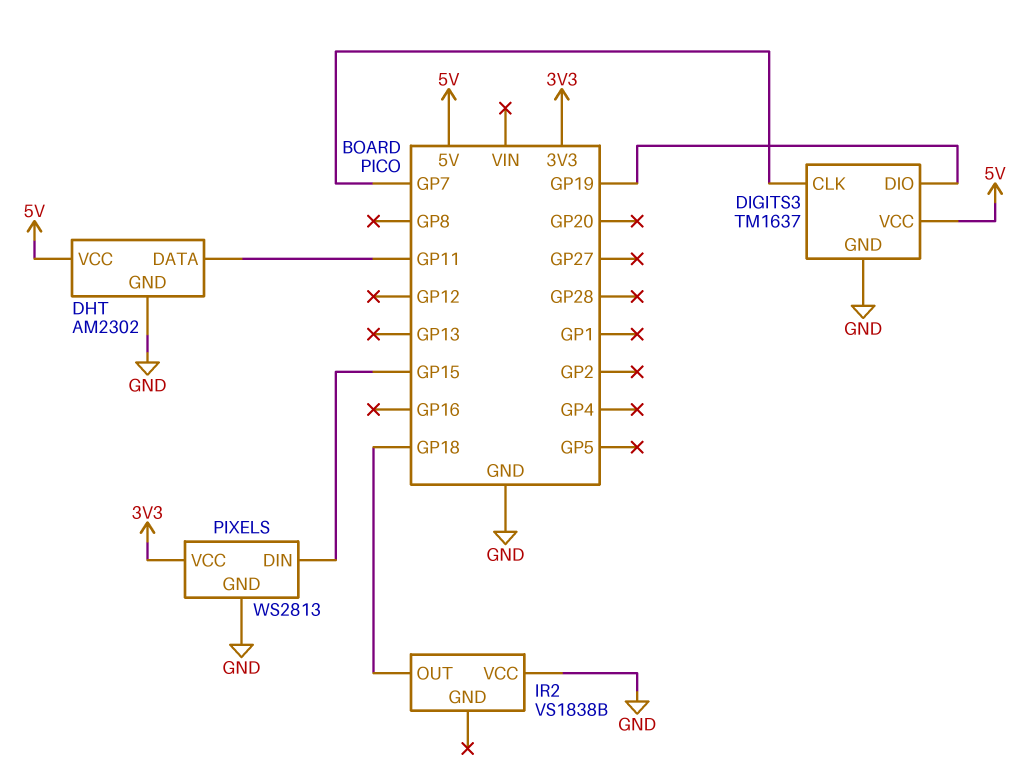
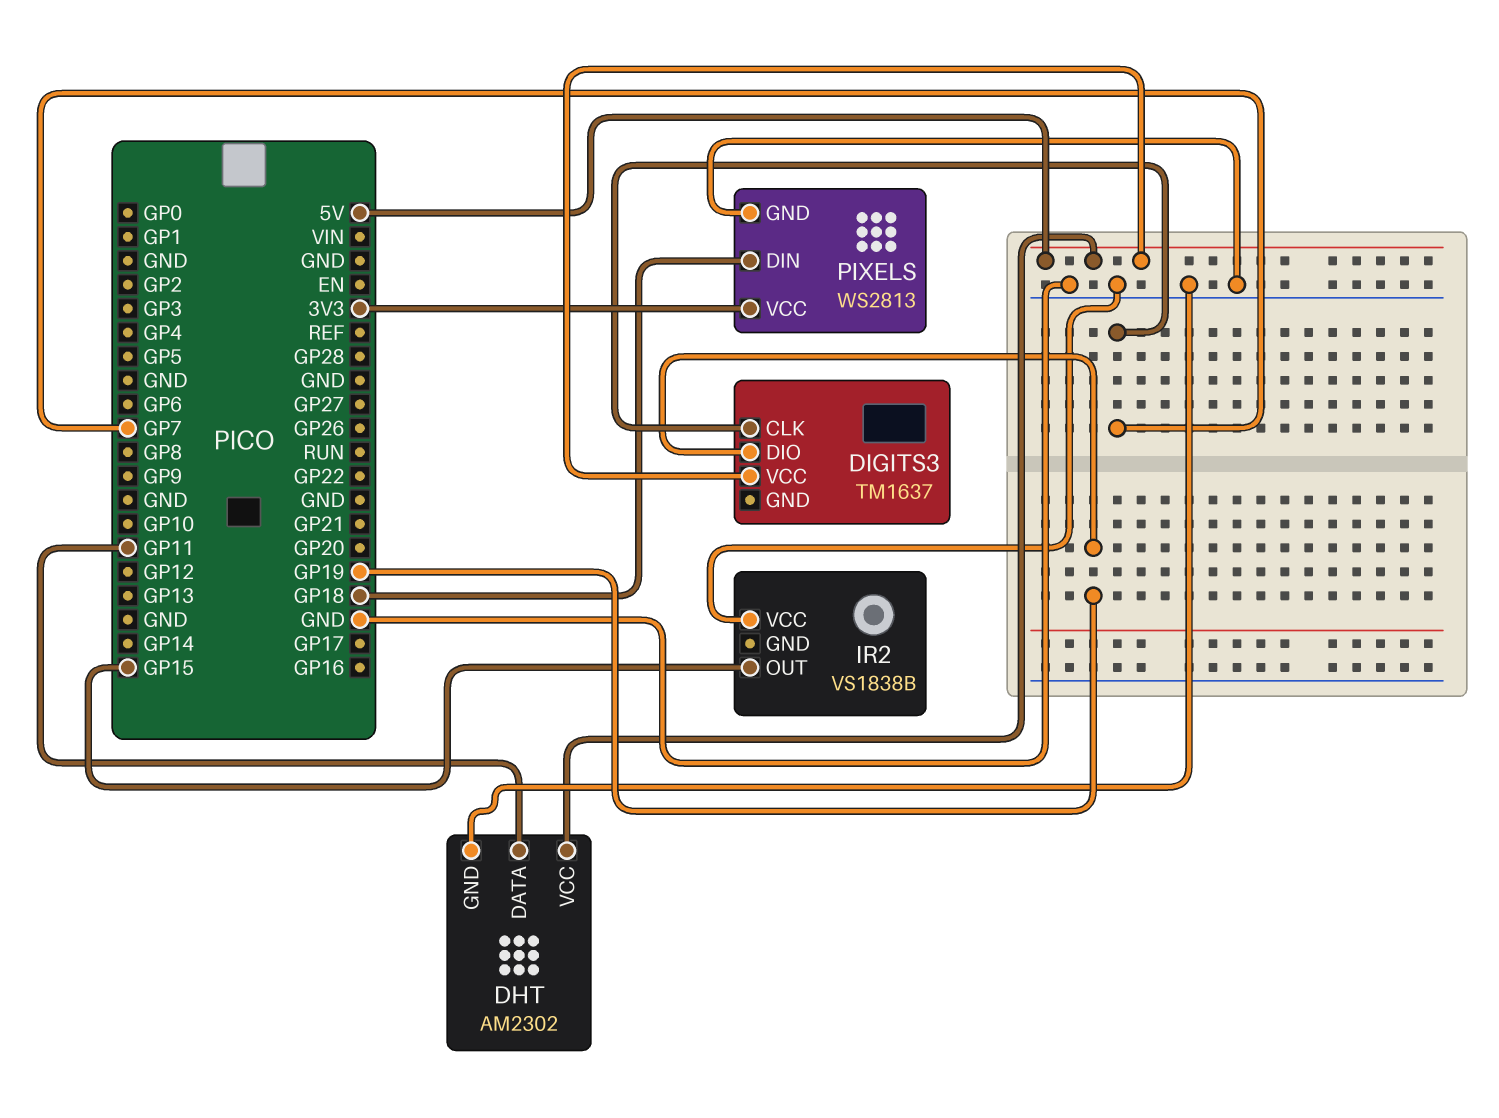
DIGITS3 pin GND: GND -> none
IR2 pin OUT: GP18 -> GP15
PIXELS pin DIN: GP15 -> GP18

